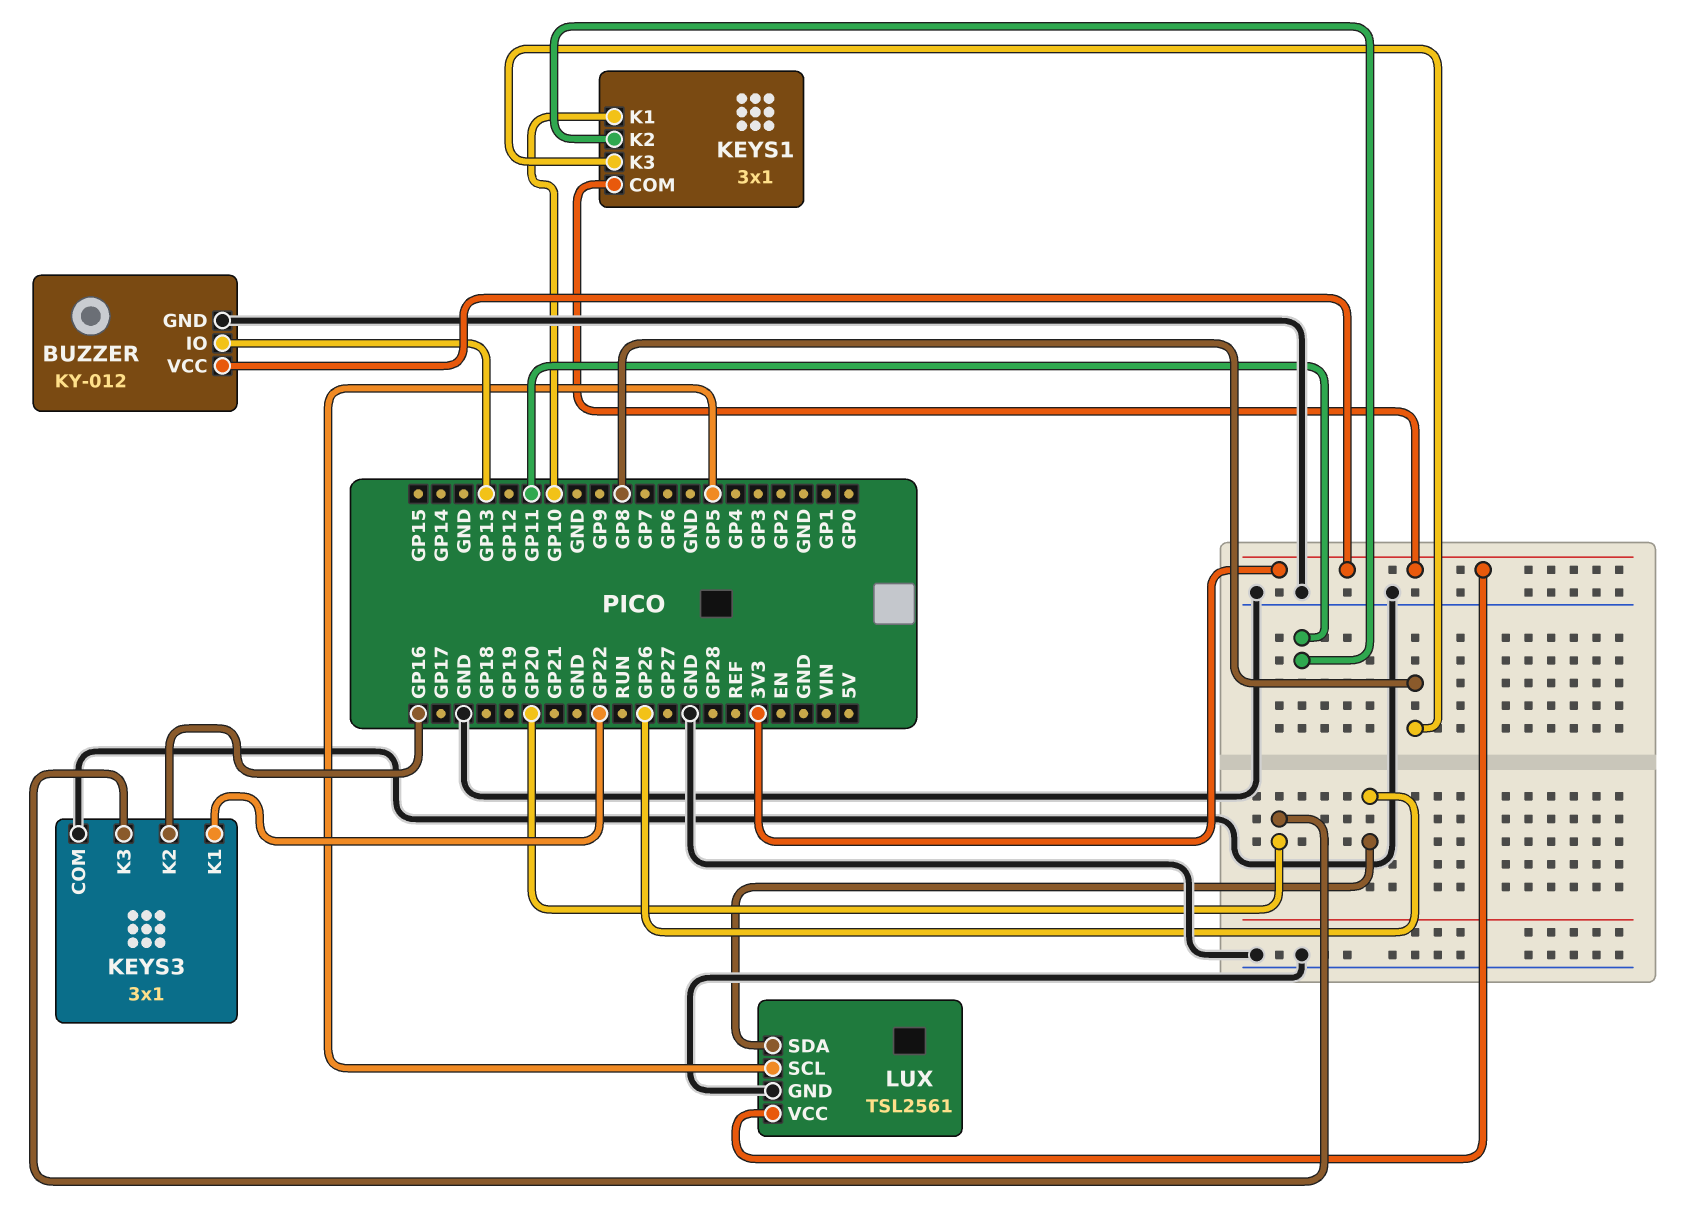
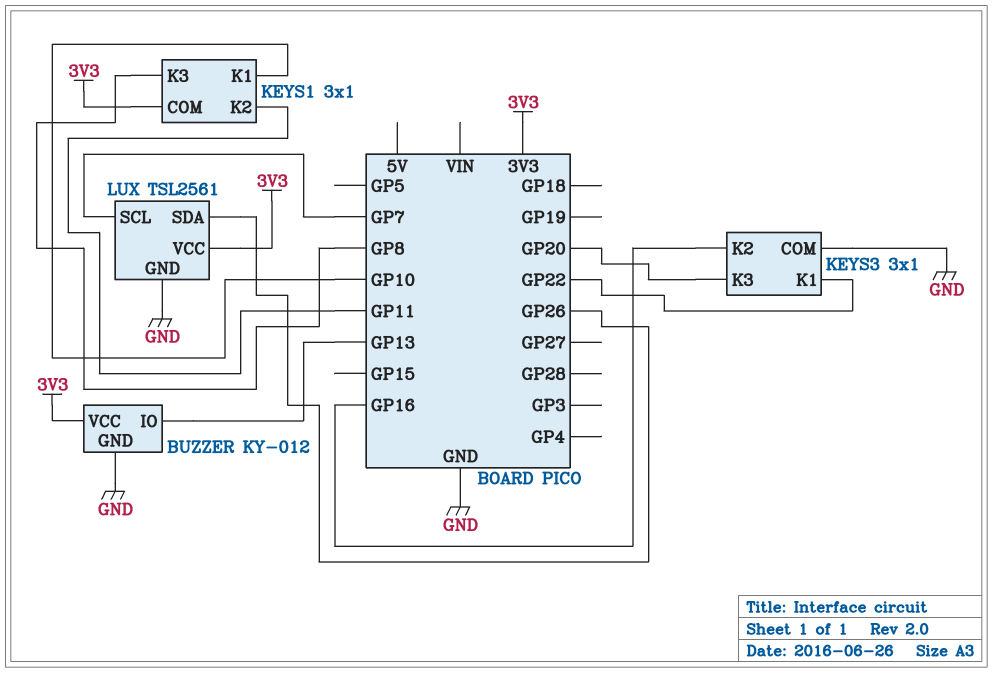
LUX pin SCL: GP5 -> GP7

